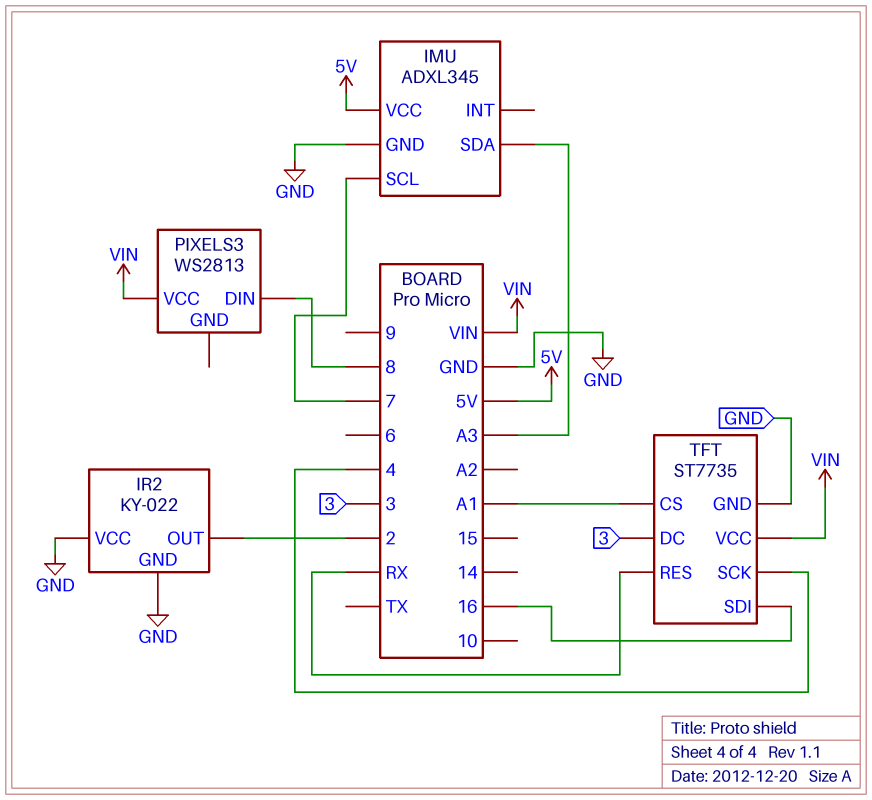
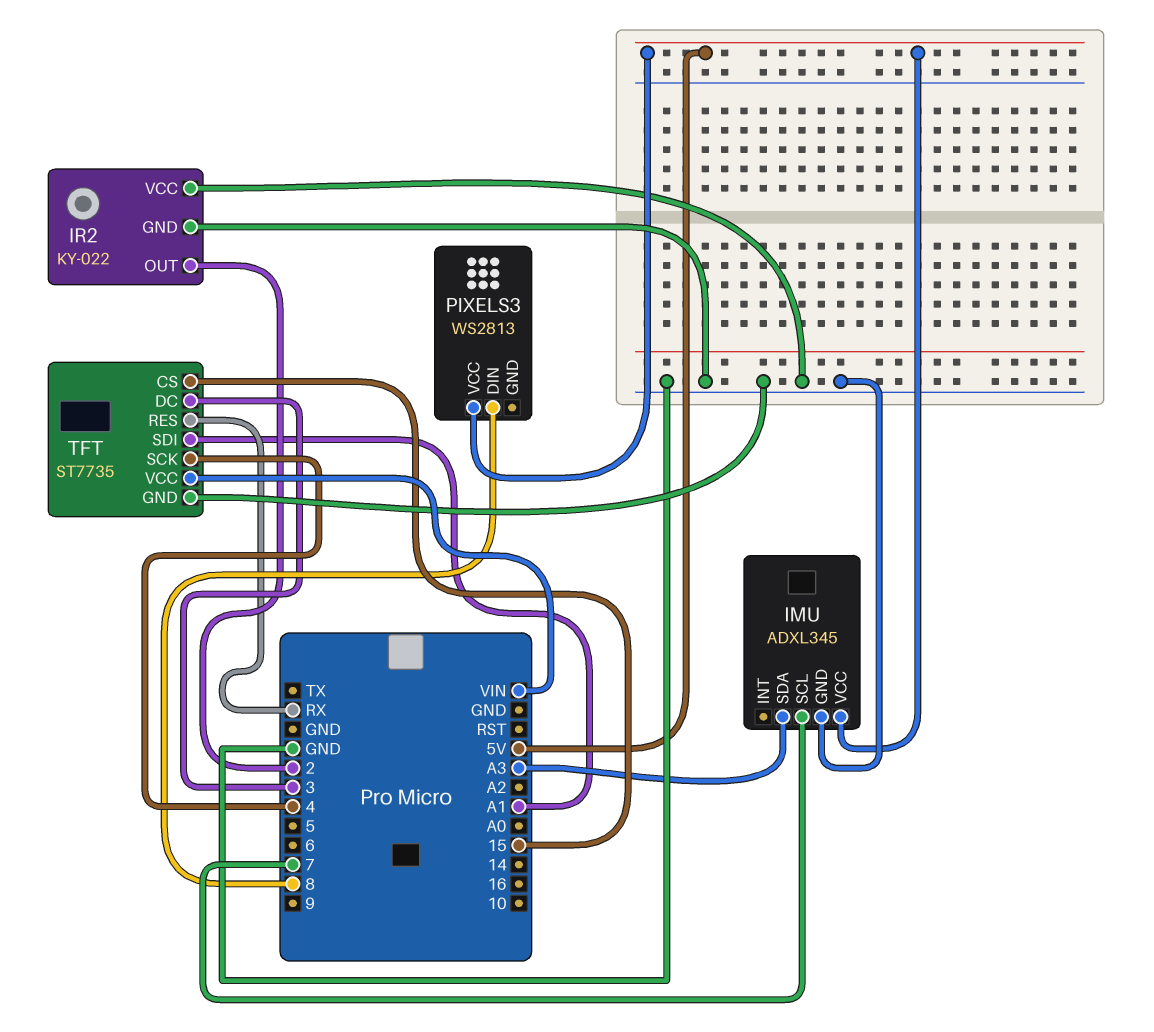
PIXELS3 pin VCC: VIN -> 5V
TFT pin CS: A1 -> 15
TFT pin SDI: 16 -> A1

